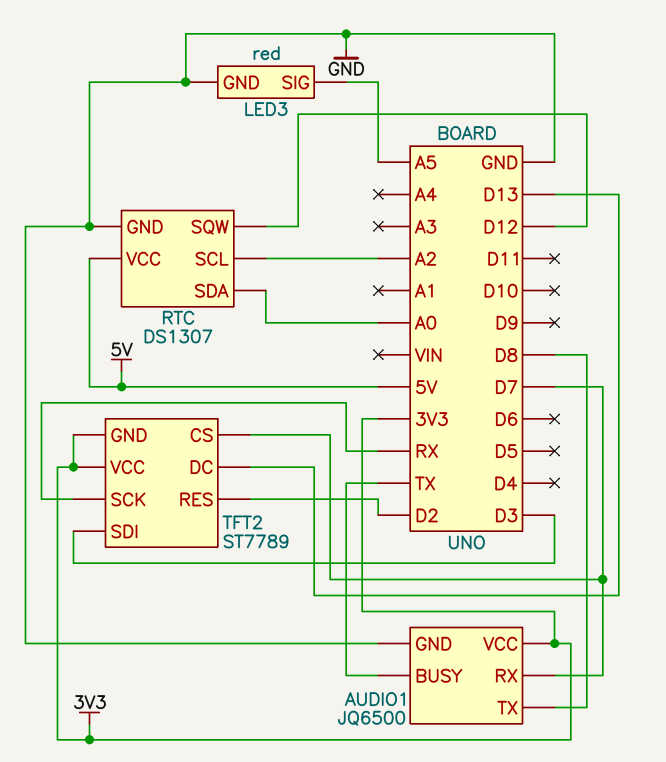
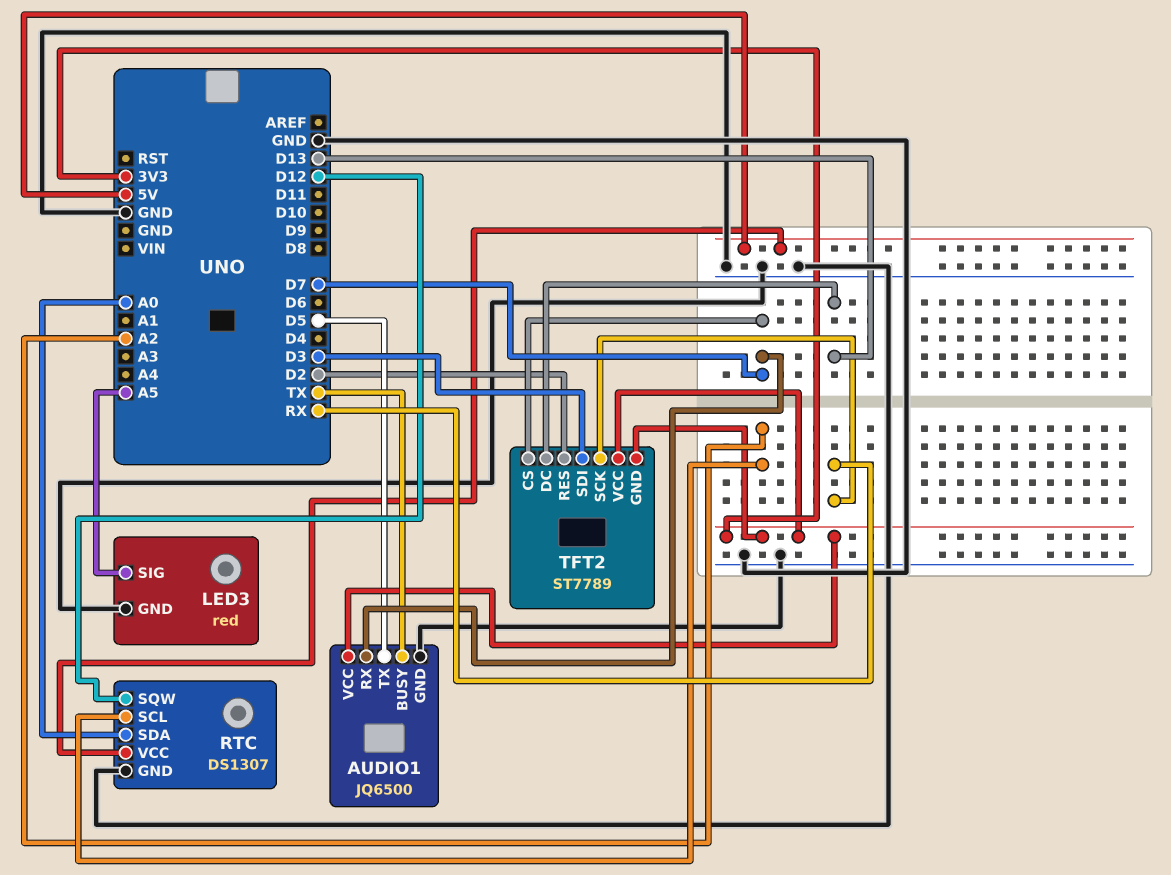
AUDIO1 pin TX: D8 -> D5

